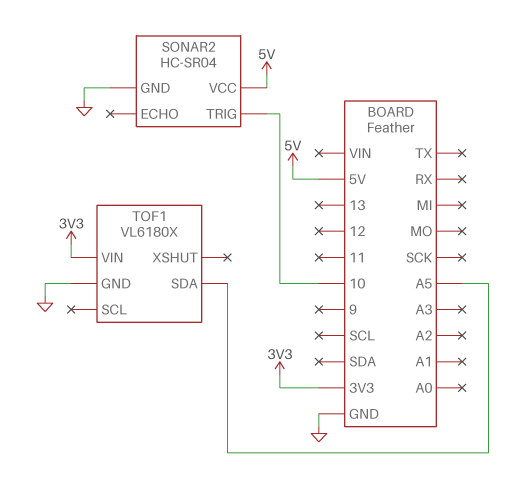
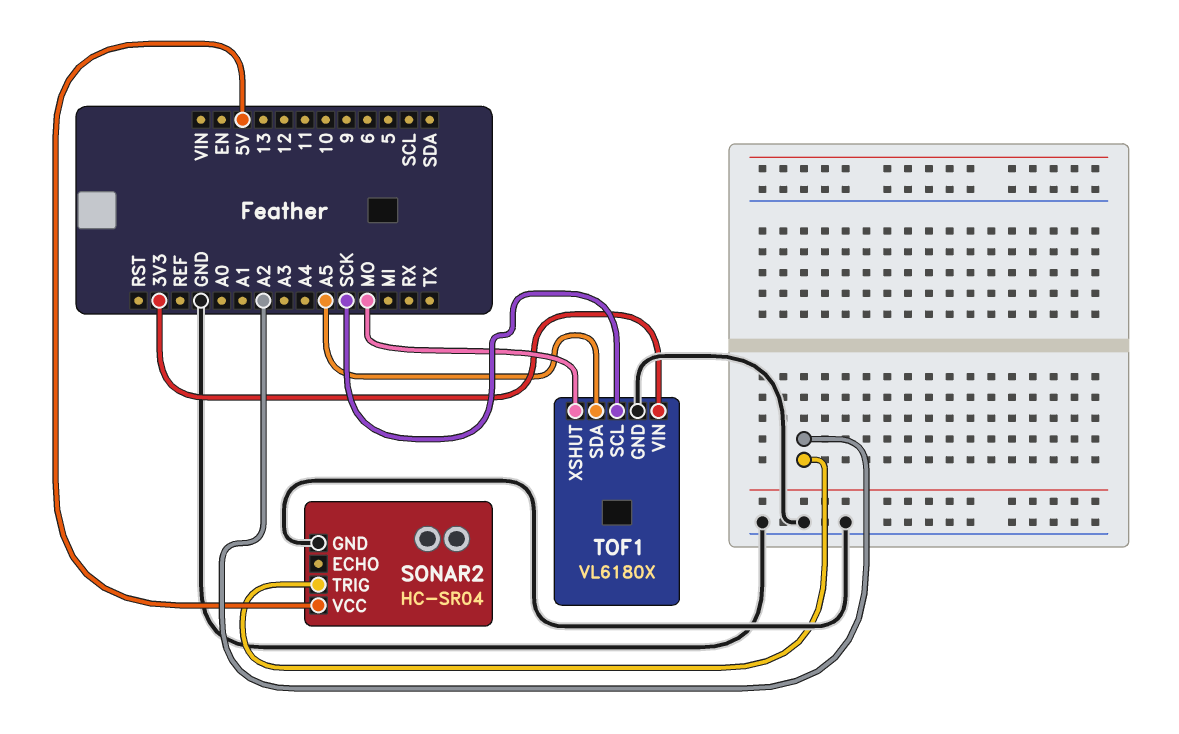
SONAR2 pin TRIG: 10 -> A2
TOF1 pin SCL: none -> SCK
TOF1 pin XSHUT: none -> MO

